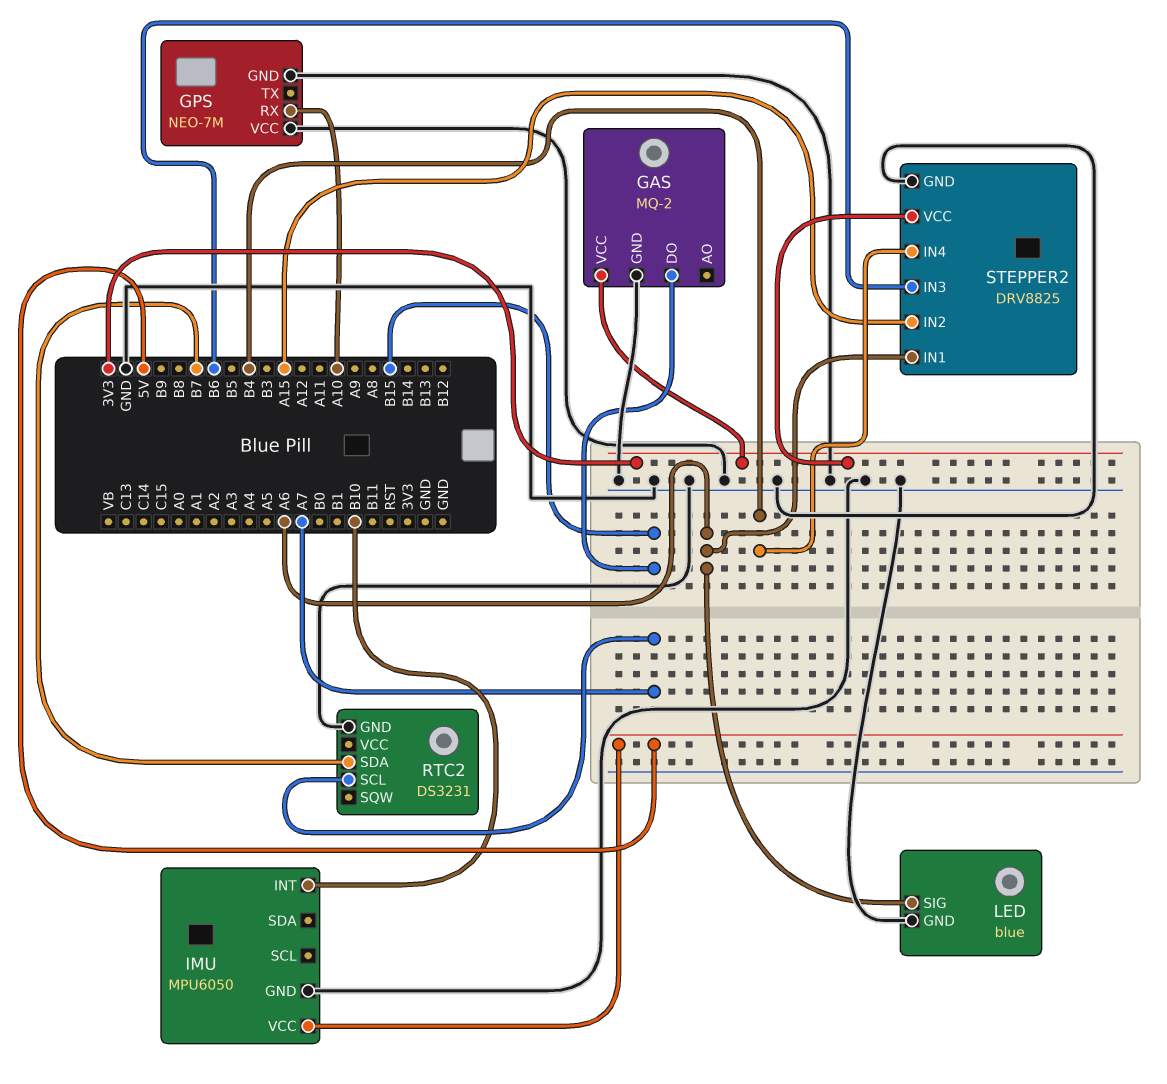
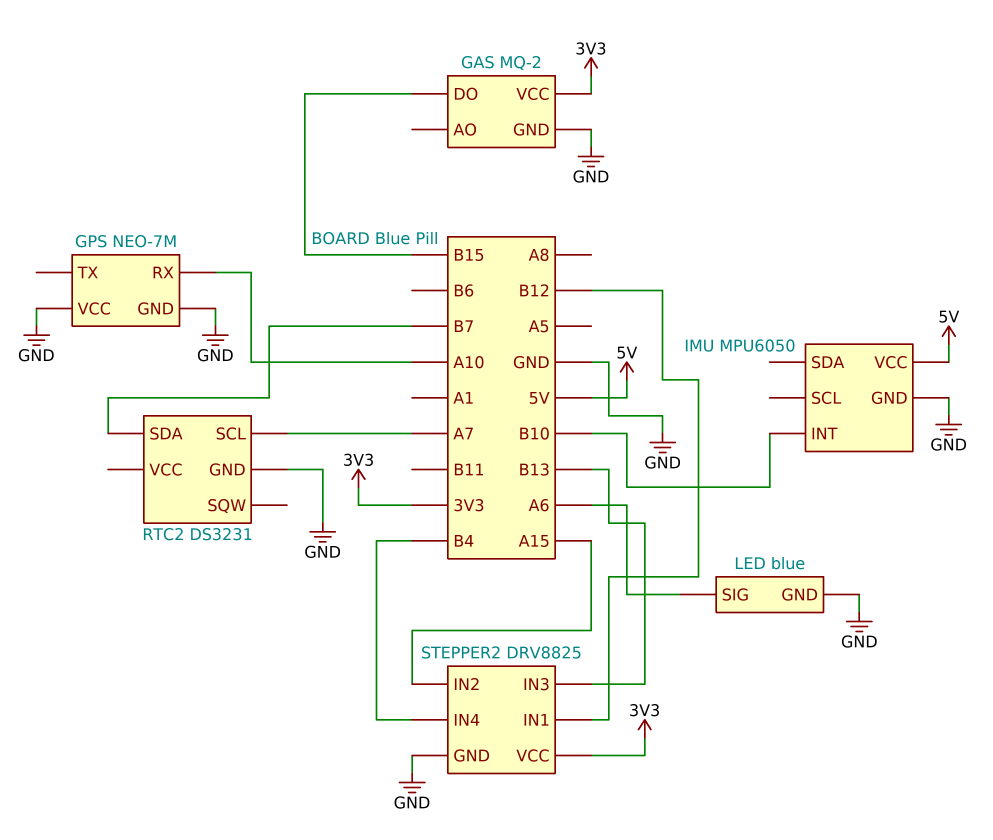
STEPPER2 pin IN1: A6 -> B12
STEPPER2 pin IN3: B6 -> B13

